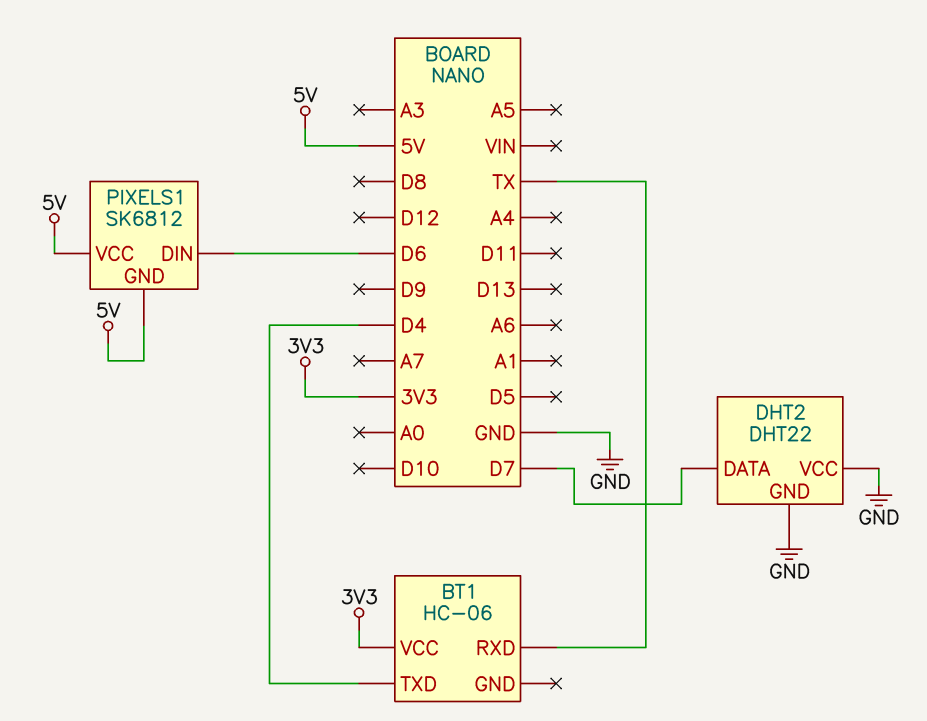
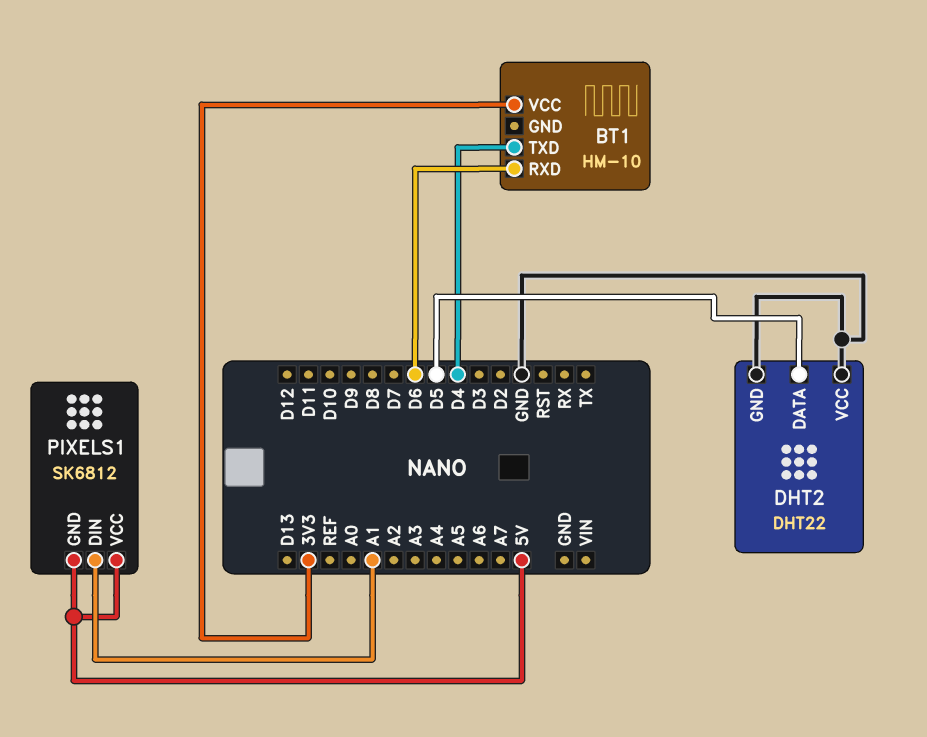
BT1: HC-06 -> HM-10
BT1 pin RXD: TX -> D6
DHT2 pin DATA: D7 -> D5
PIXELS1 pin DIN: D6 -> A1

